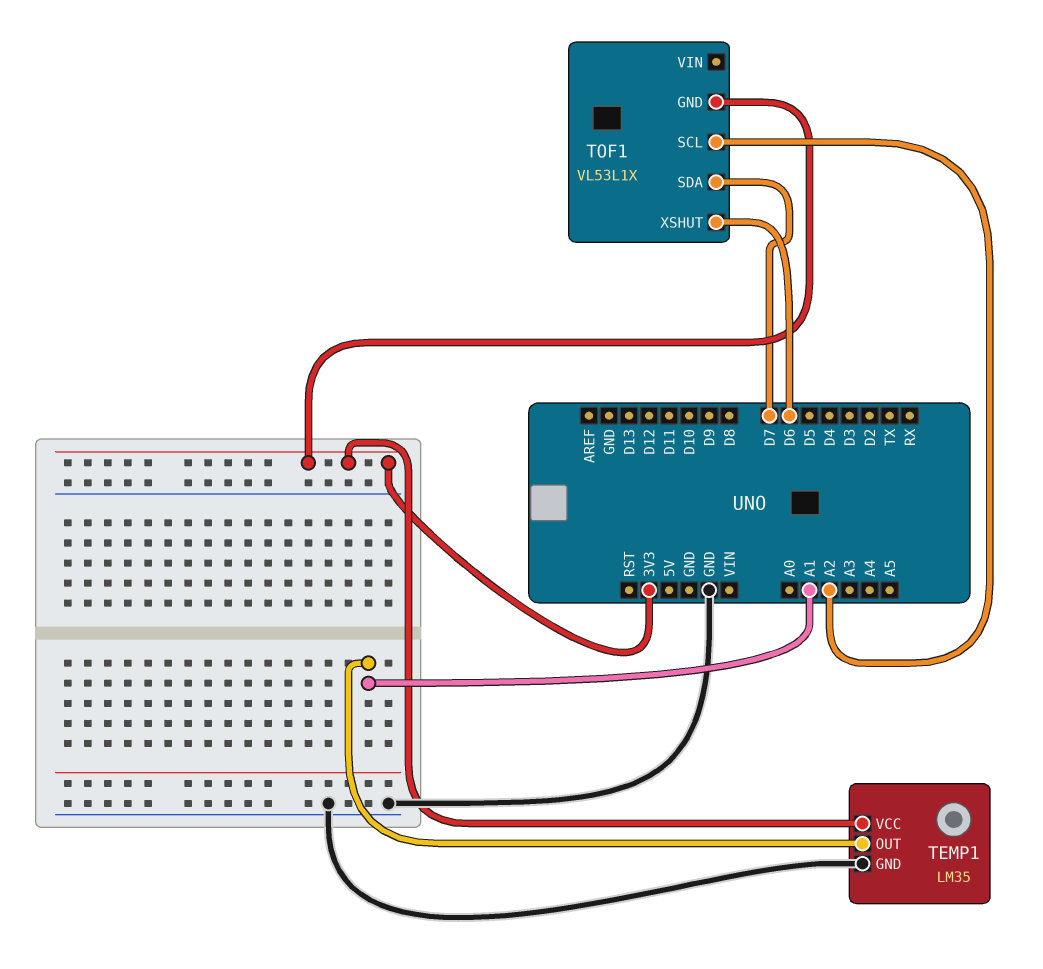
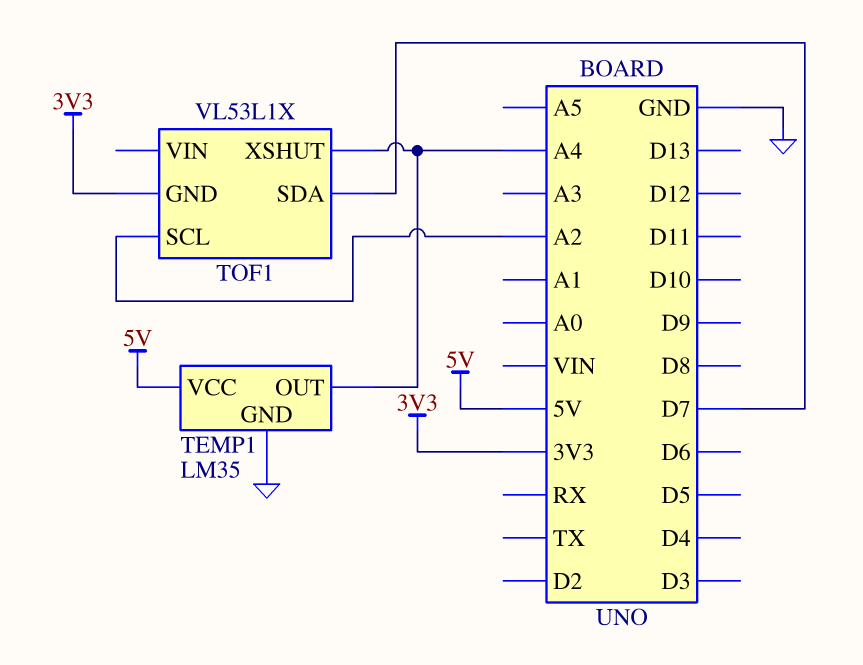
TEMP1 pin OUT: A1 -> A4
TEMP1 pin VCC: 3V3 -> 5V
TOF1 pin XSHUT: D6 -> A4

